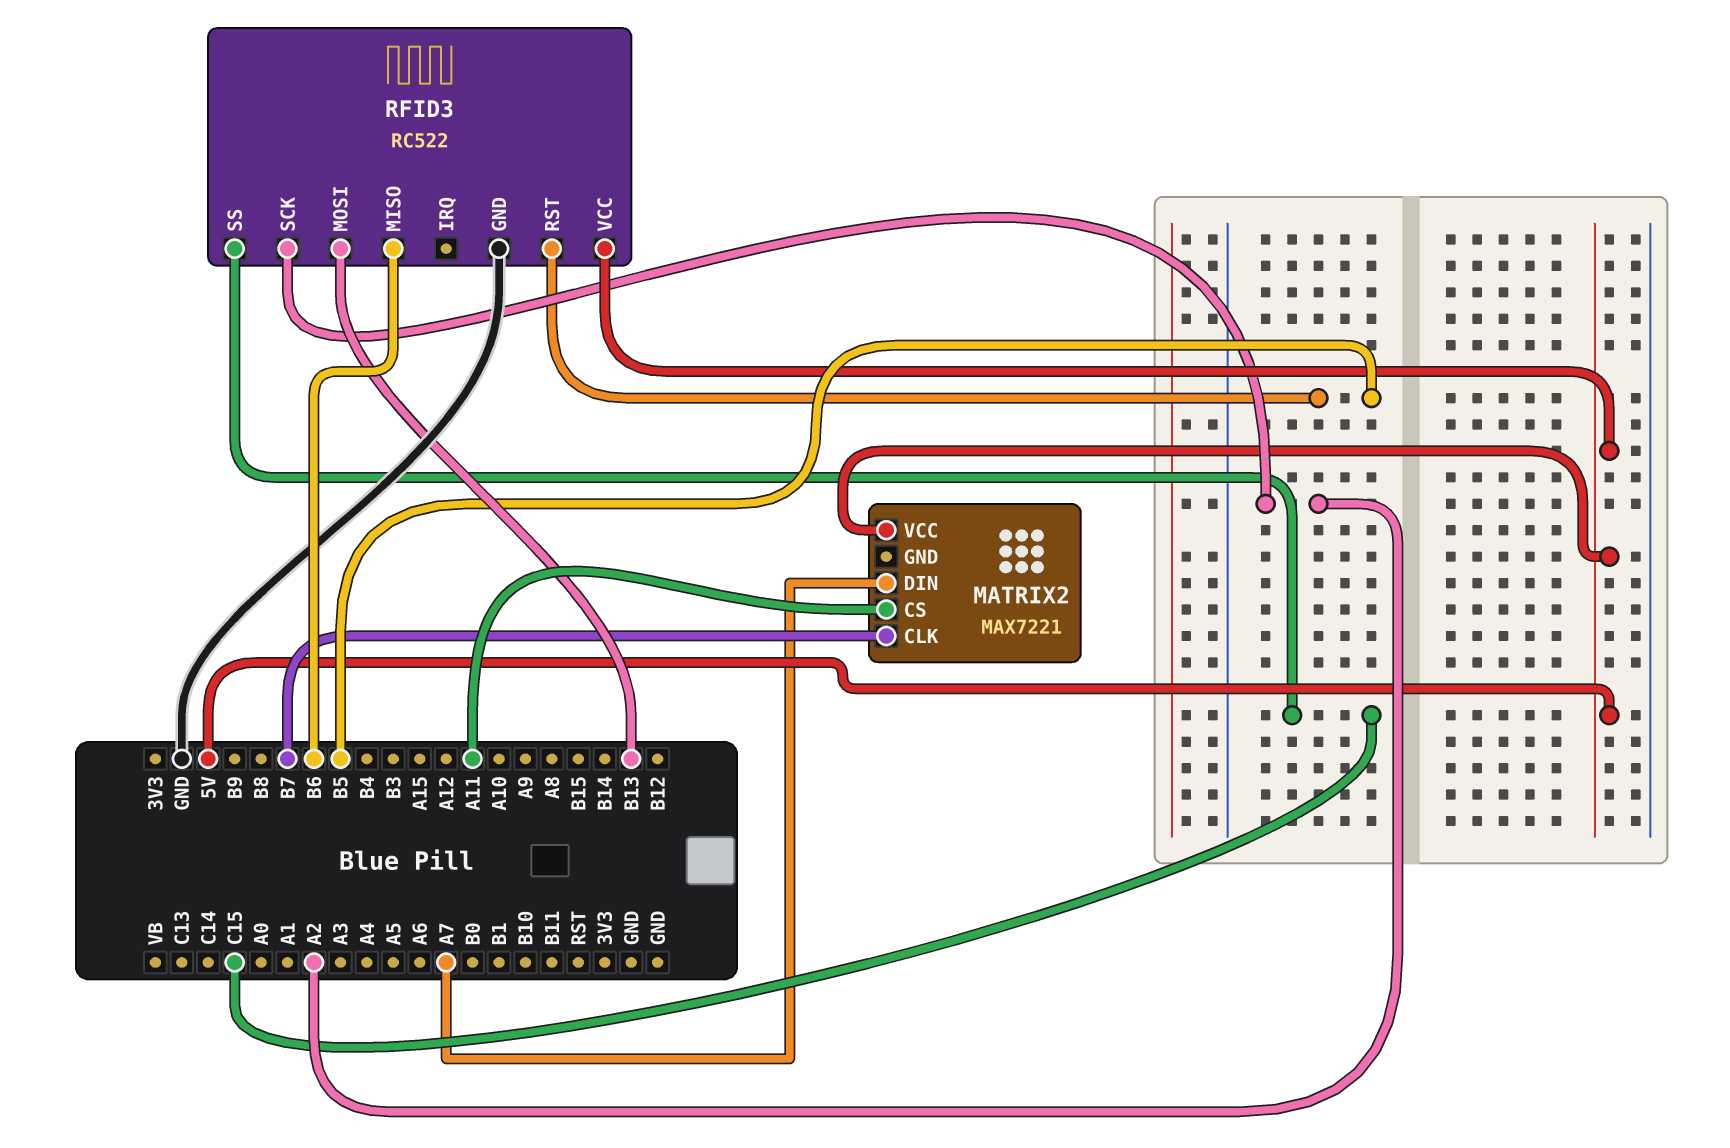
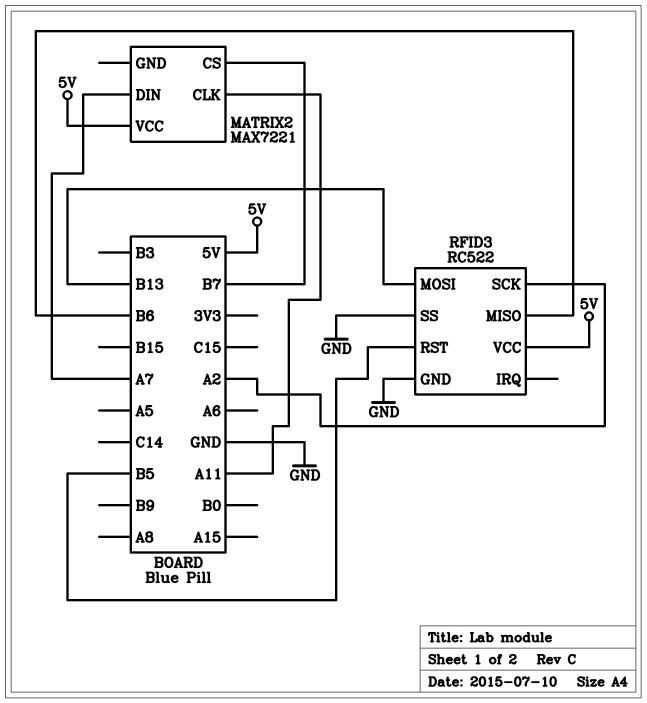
MATRIX2 pin CLK: B7 -> A11
MATRIX2 pin CS: A11 -> B7
RFID3 pin SS: C15 -> GND

